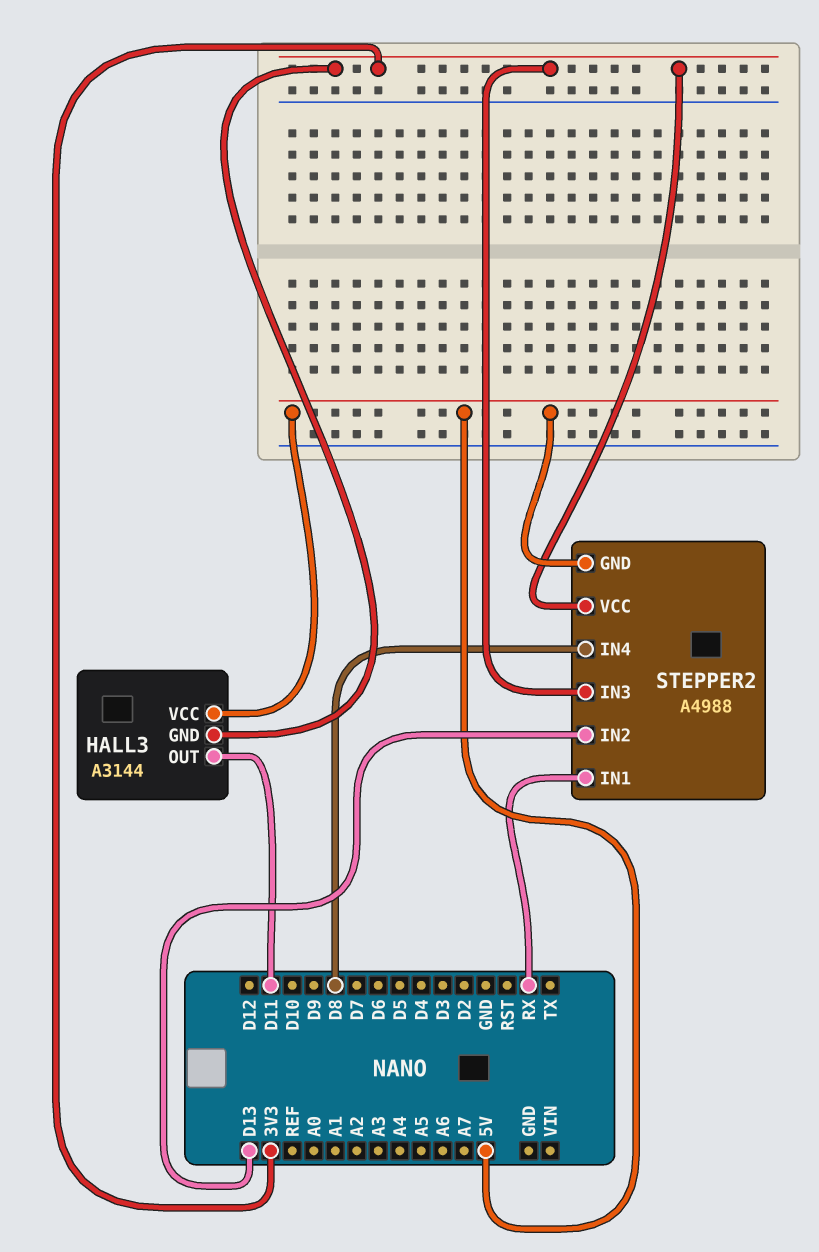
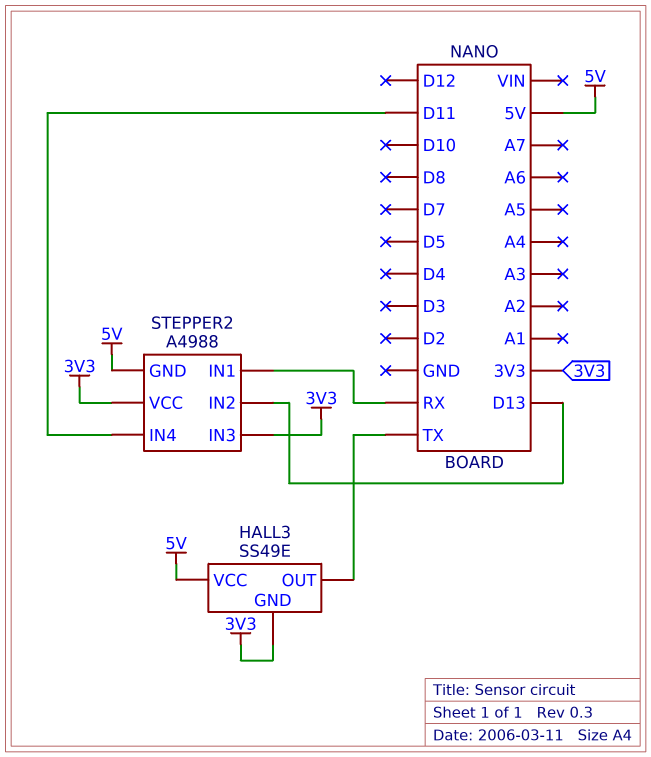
HALL3: A3144 -> SS49E
HALL3 pin OUT: D11 -> TX
STEPPER2 pin IN4: D8 -> D11

